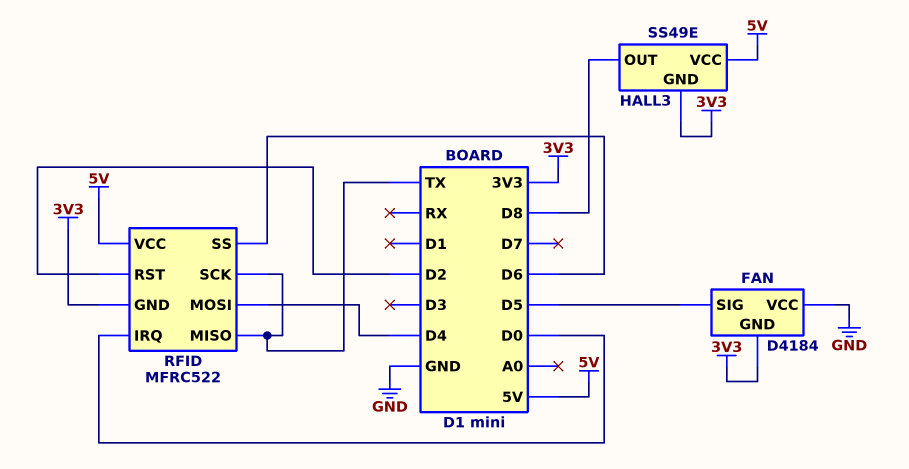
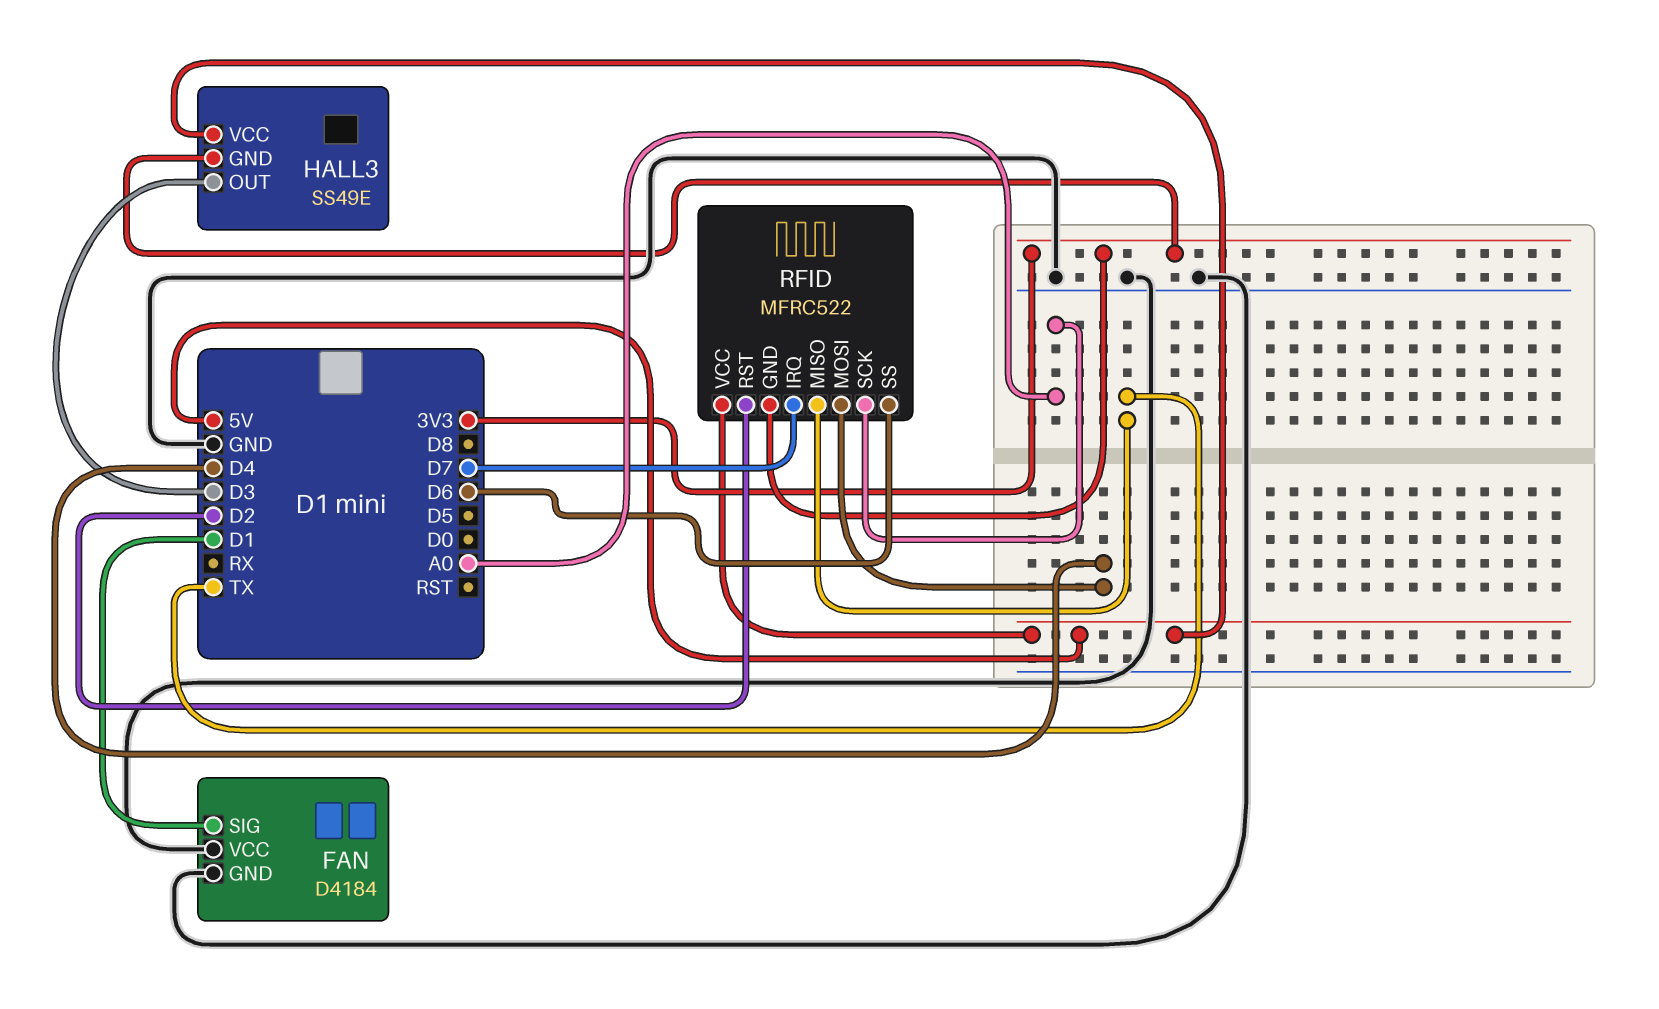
FAN pin GND: 3V3 -> GND
FAN pin SIG: D5 -> D1
HALL3 pin OUT: D8 -> D3
RFID pin IRQ: D0 -> D7
RFID pin SCK: TX -> A0

